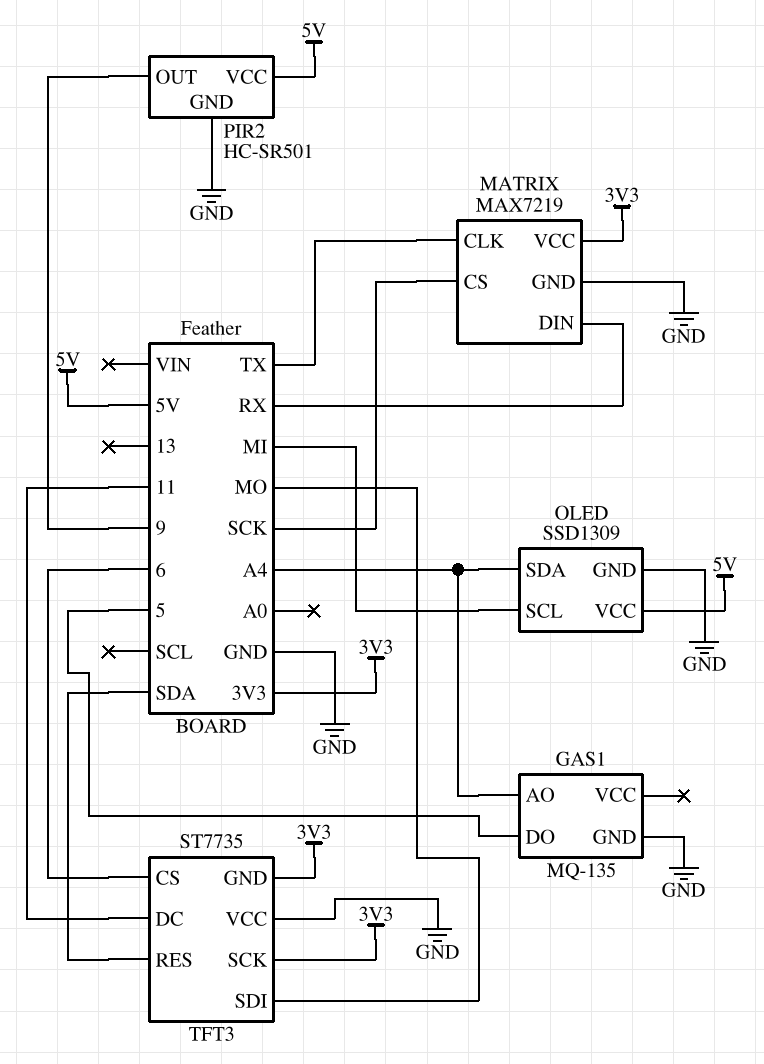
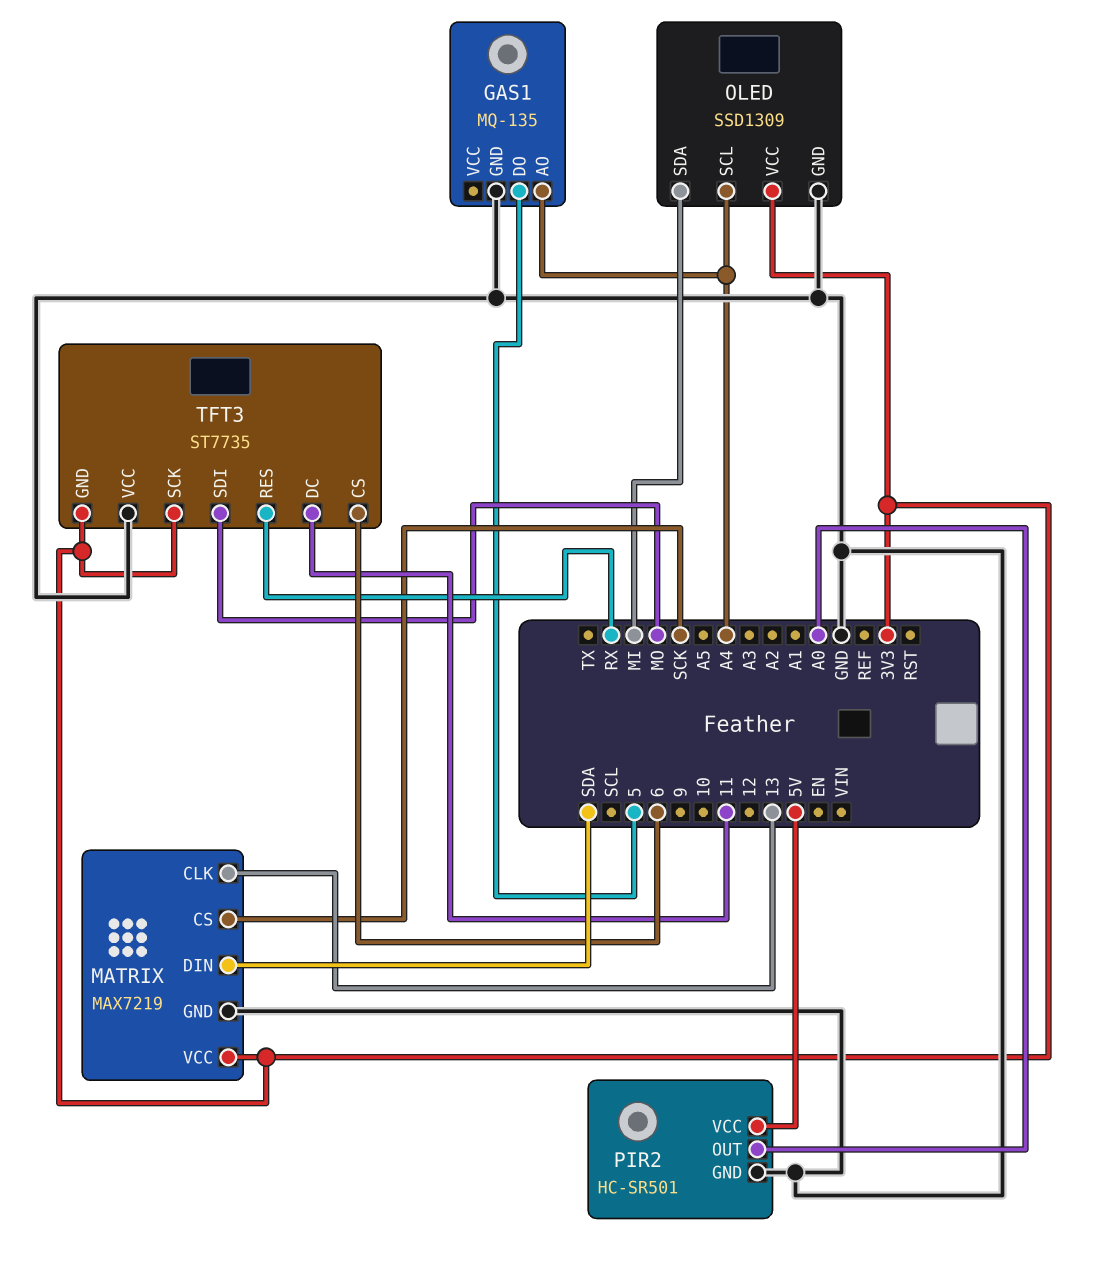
MATRIX pin CLK: TX -> 13
MATRIX pin DIN: RX -> SDA
OLED pin SCL: MI -> A4
OLED pin SDA: A4 -> MI
OLED pin VCC: 5V -> 3V3
PIR2 pin OUT: 9 -> A0
TFT3 pin RES: SDA -> RX

